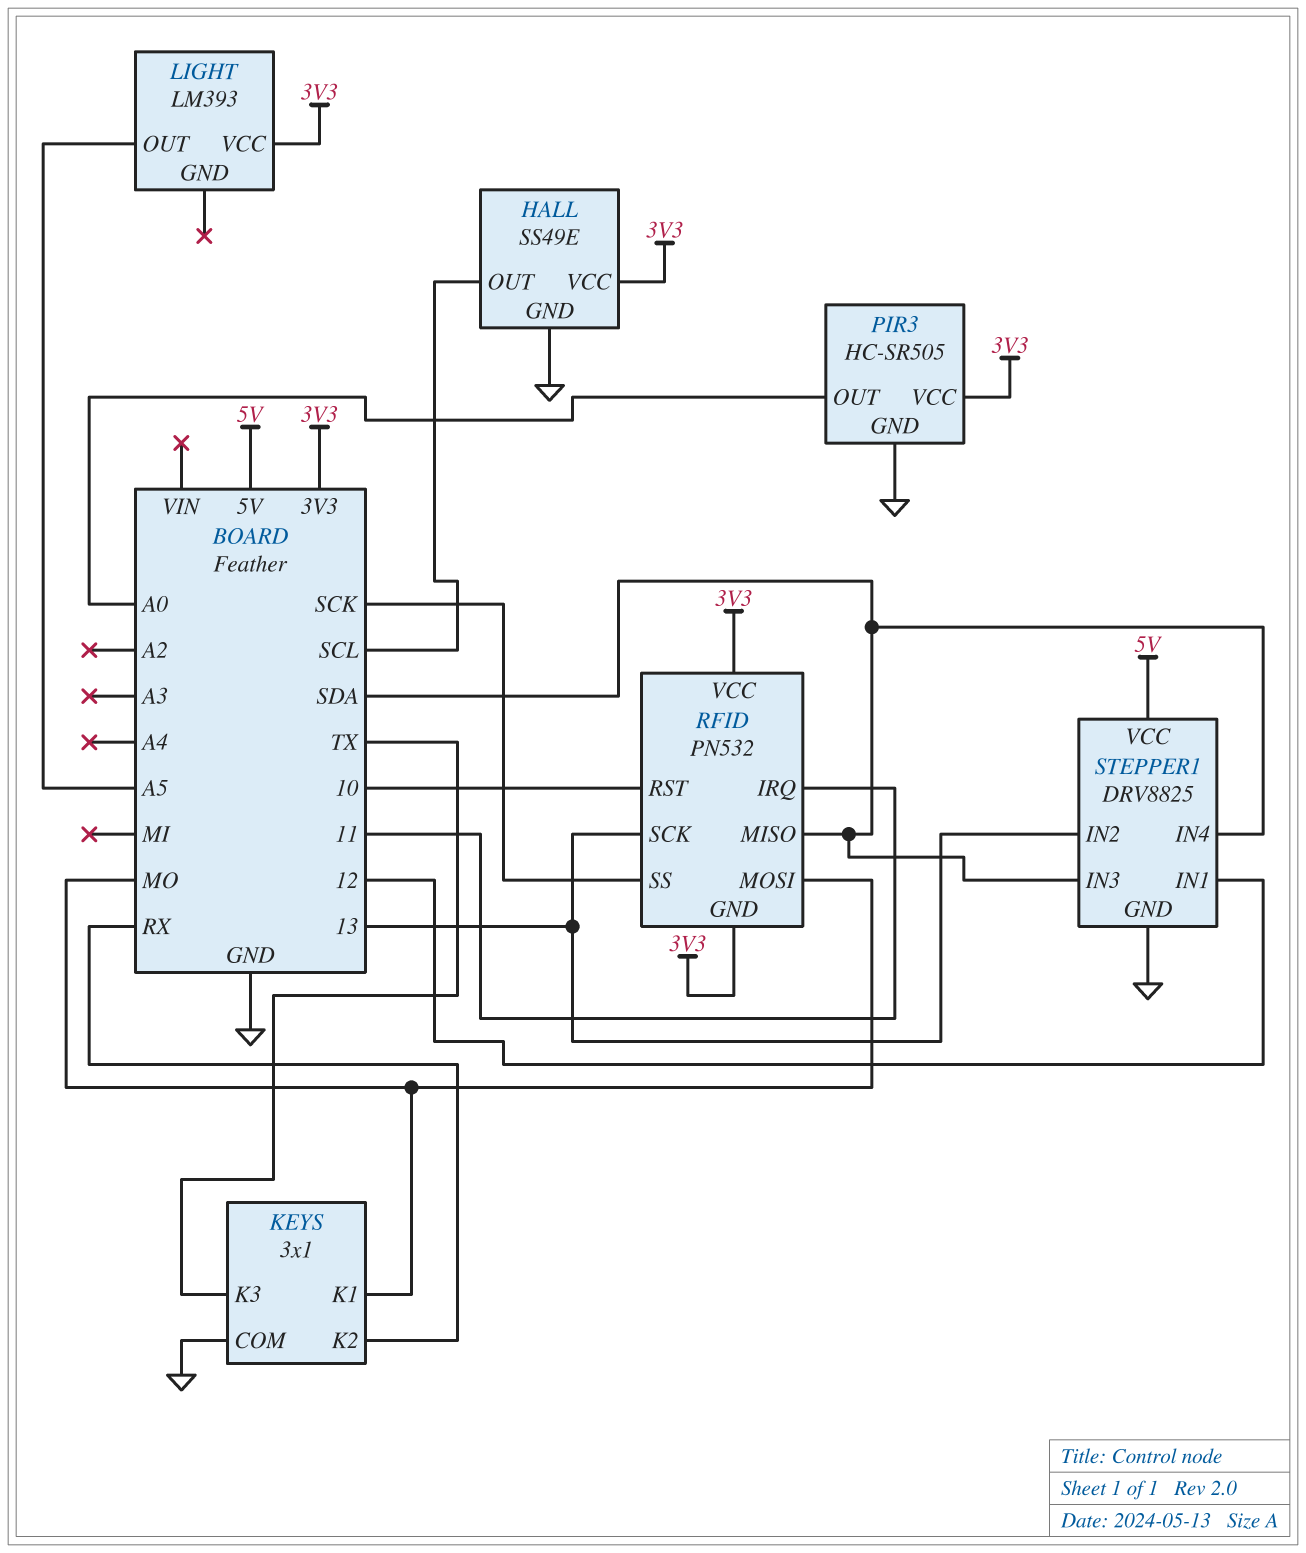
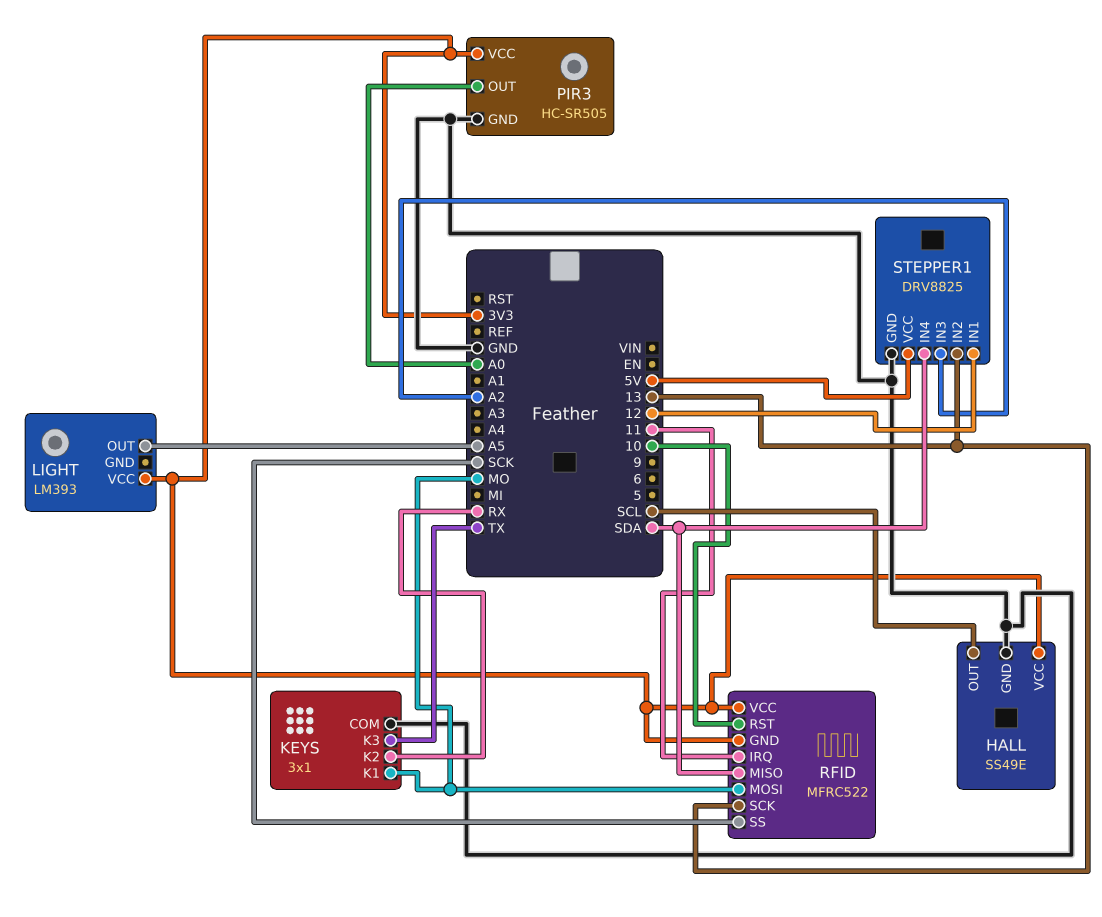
RFID: PN532 -> MFRC522
STEPPER1 pin IN3: SDA -> A2

